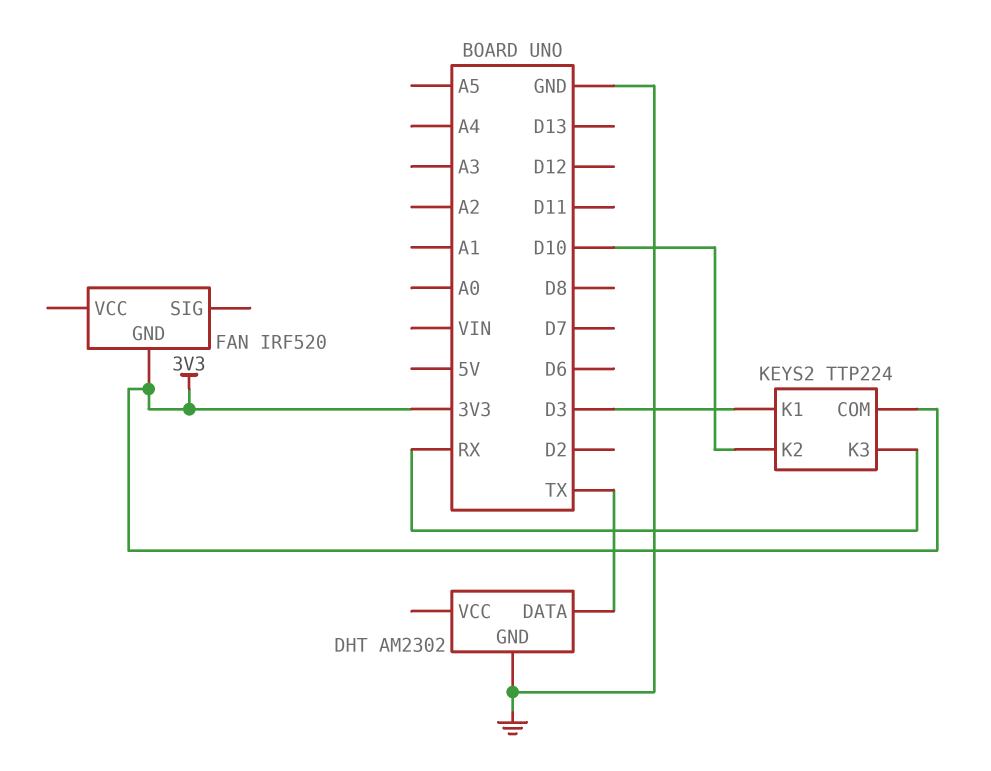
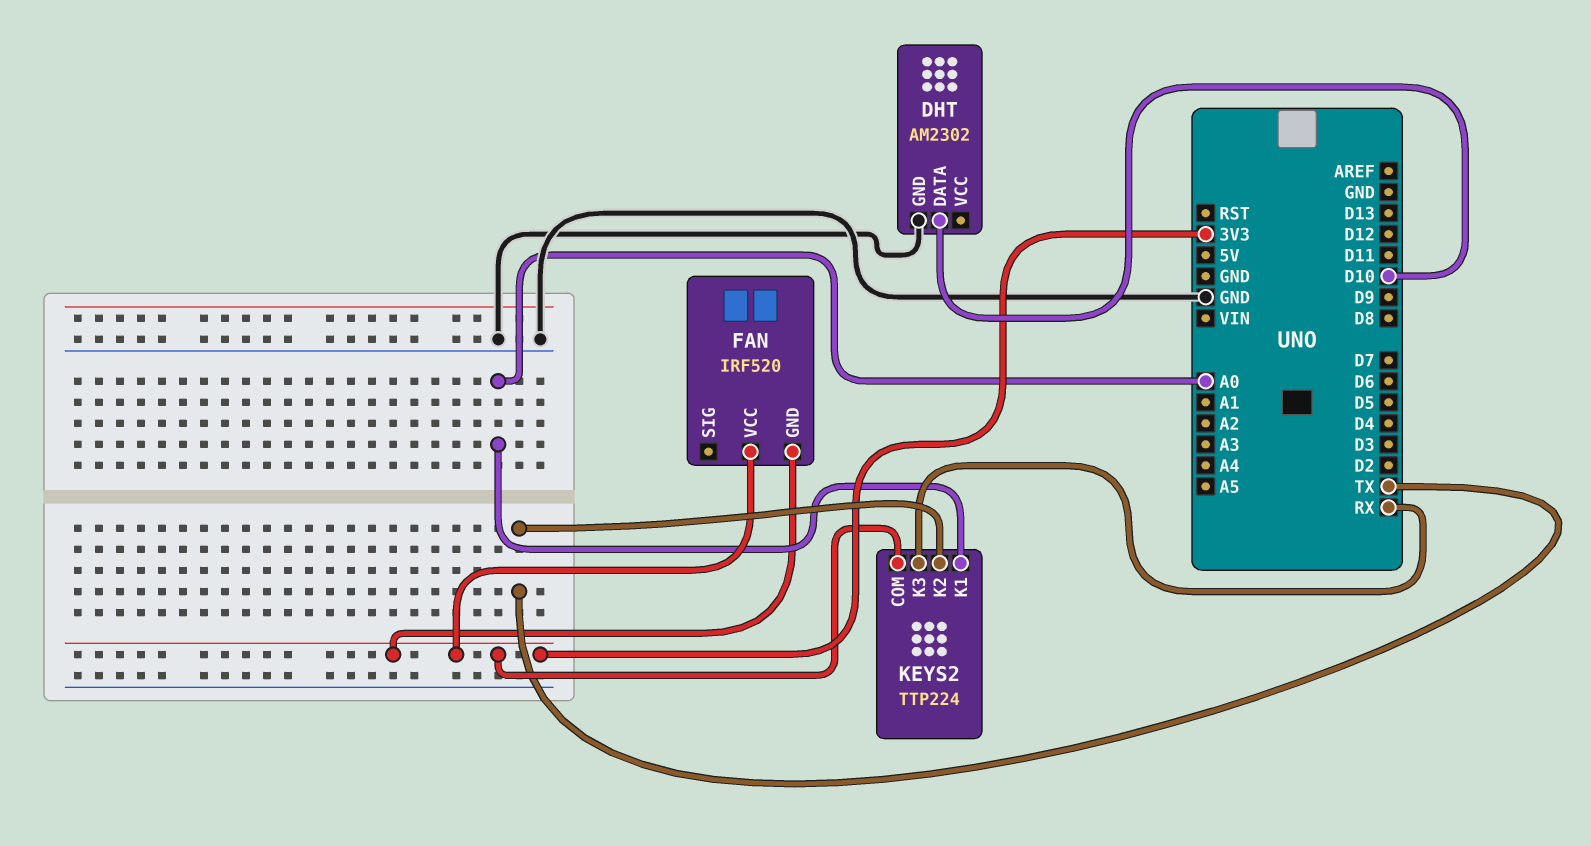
DHT pin DATA: TX -> D10
FAN pin VCC: none -> 3V3
KEYS2 pin K1: D3 -> A0
KEYS2 pin K2: D10 -> TX

